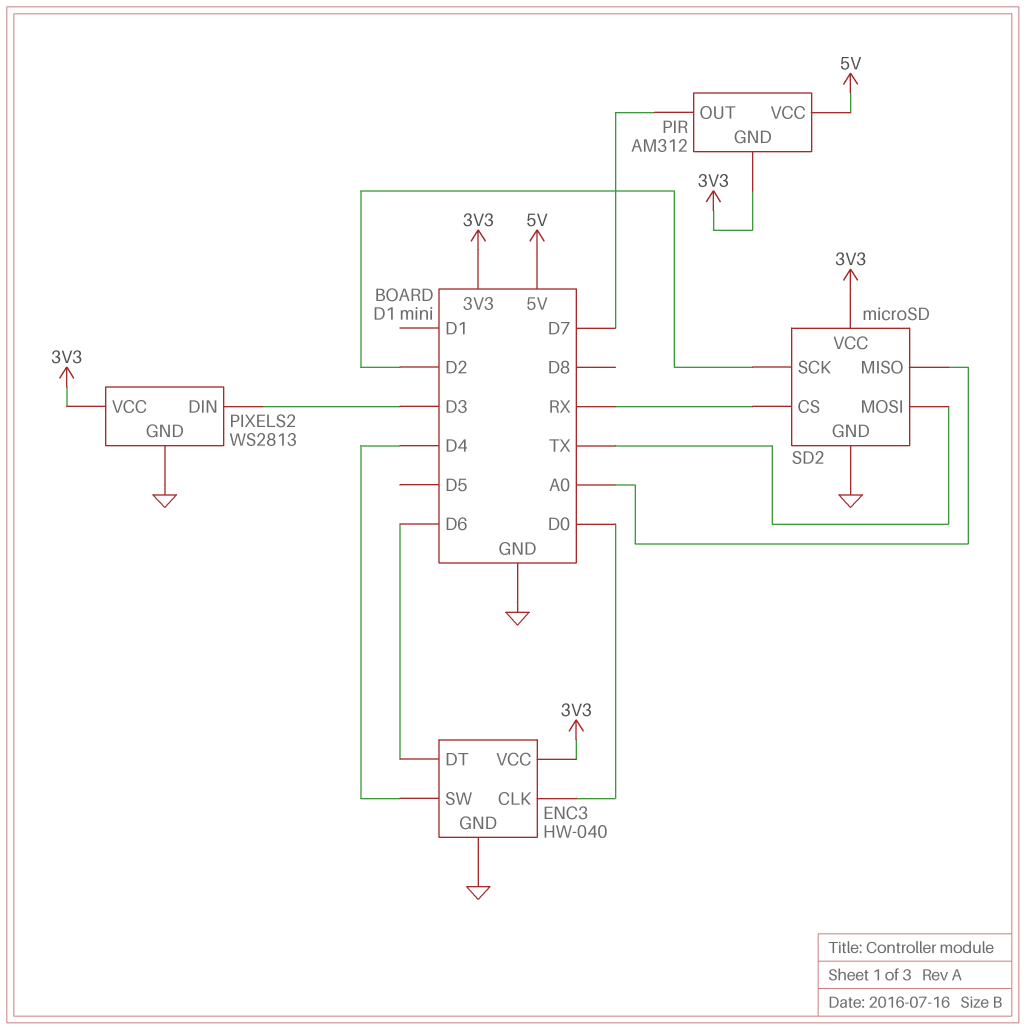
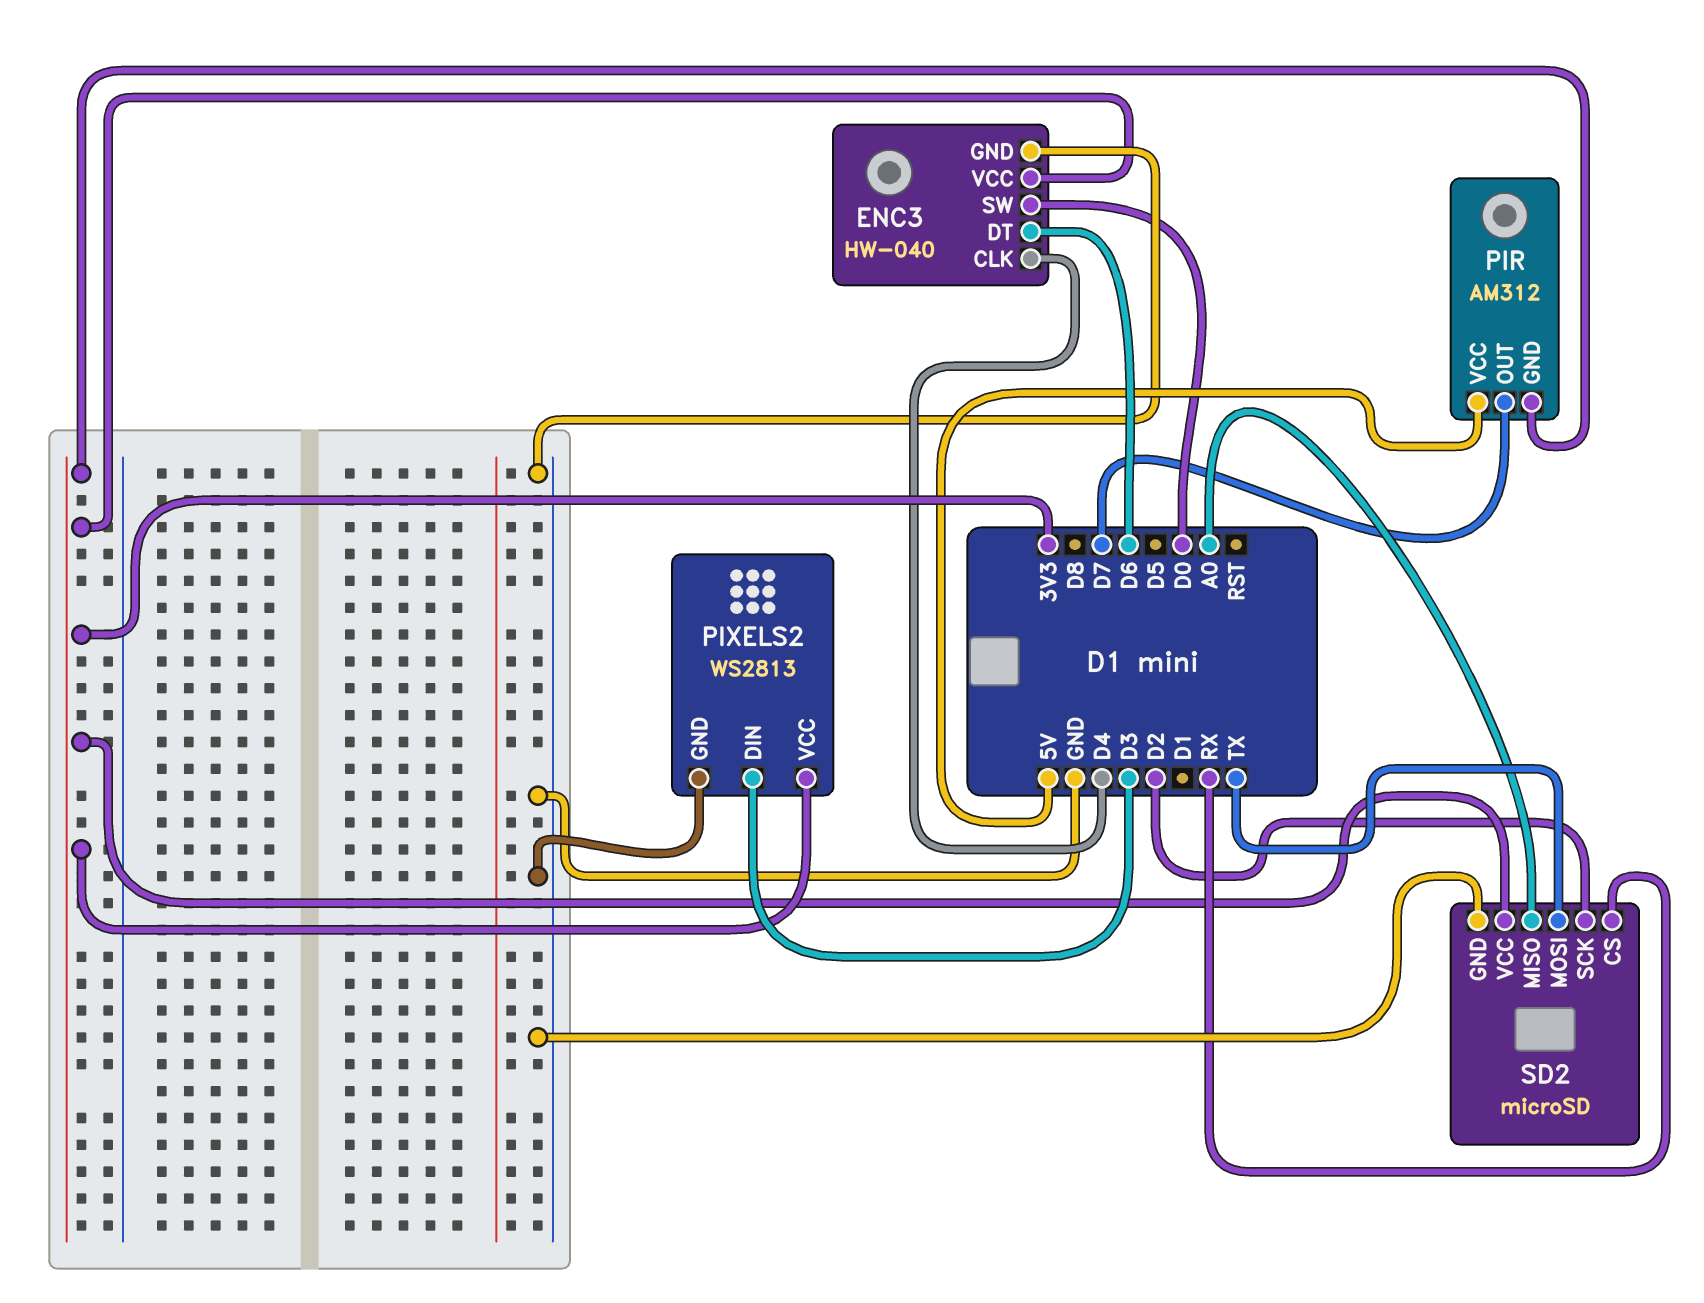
ENC3 pin CLK: D0 -> D4
ENC3 pin SW: D4 -> D0

